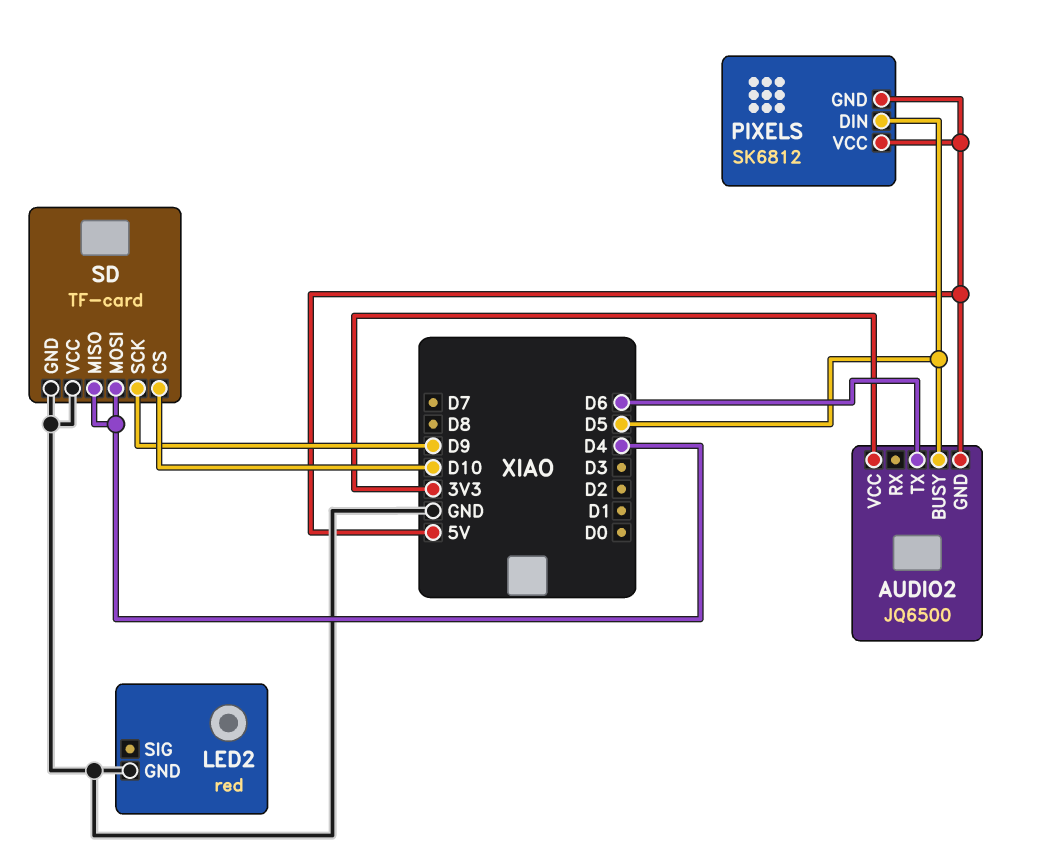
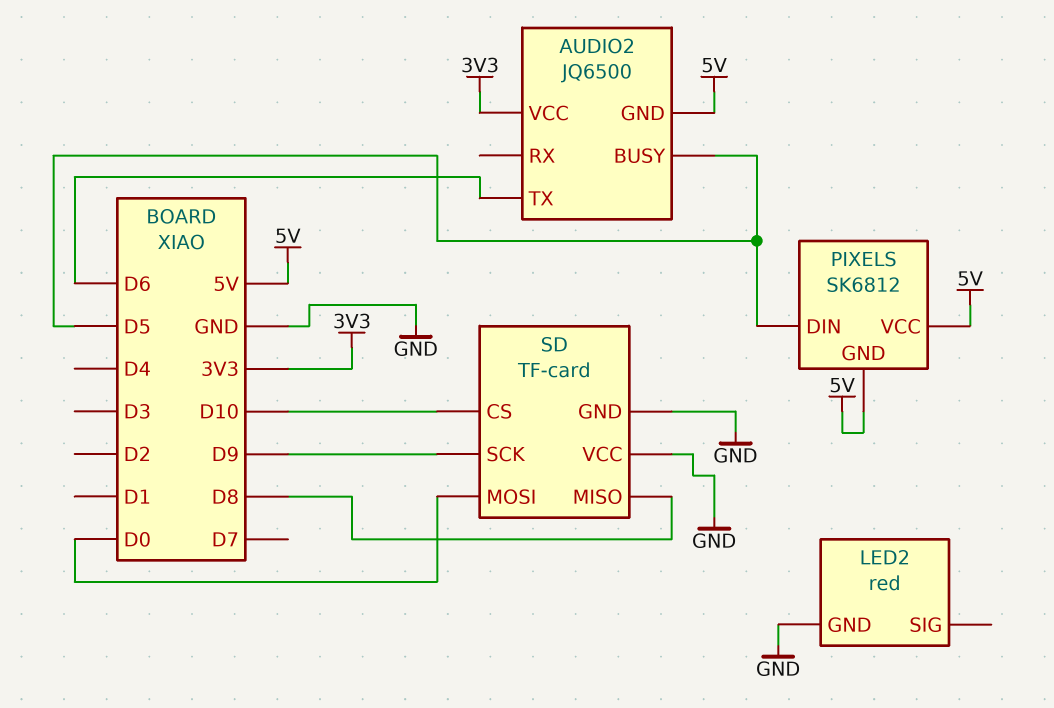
SD pin MISO: D4 -> D8
SD pin MOSI: D4 -> D0

